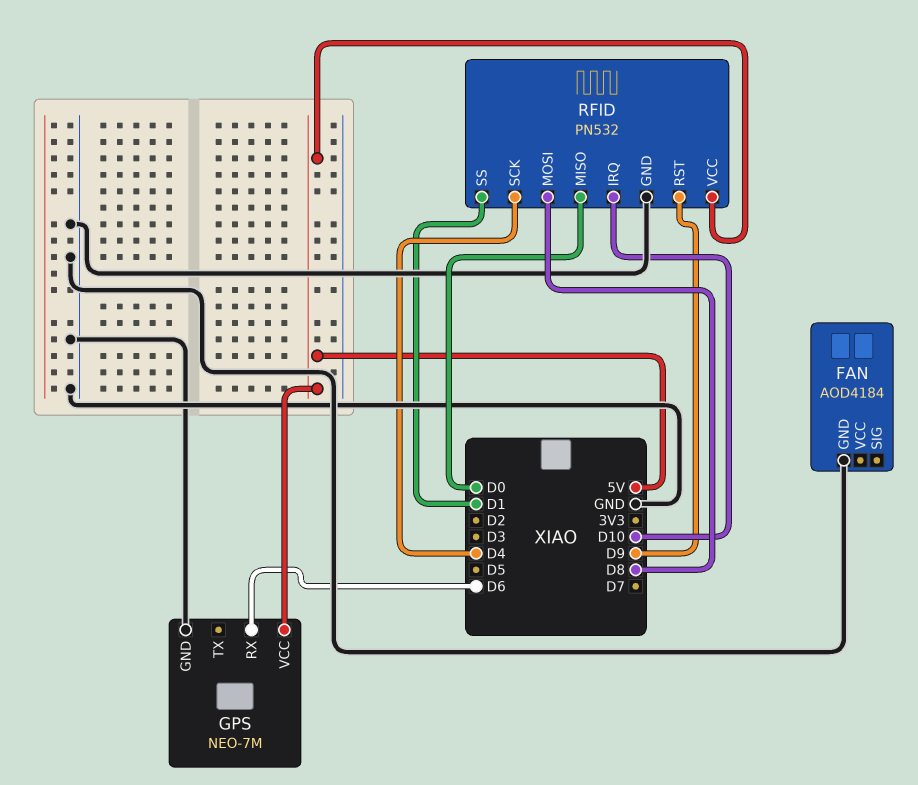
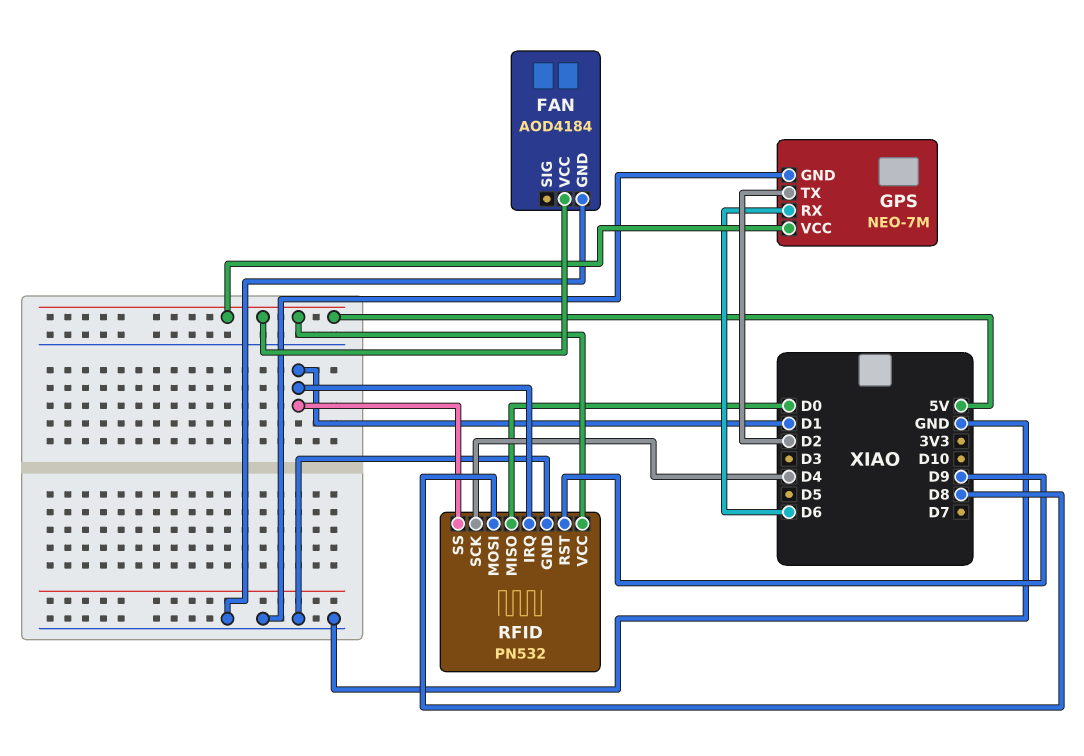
FAN pin VCC: none -> 5V
GPS pin TX: none -> D2
RFID pin IRQ: D10 -> D1

